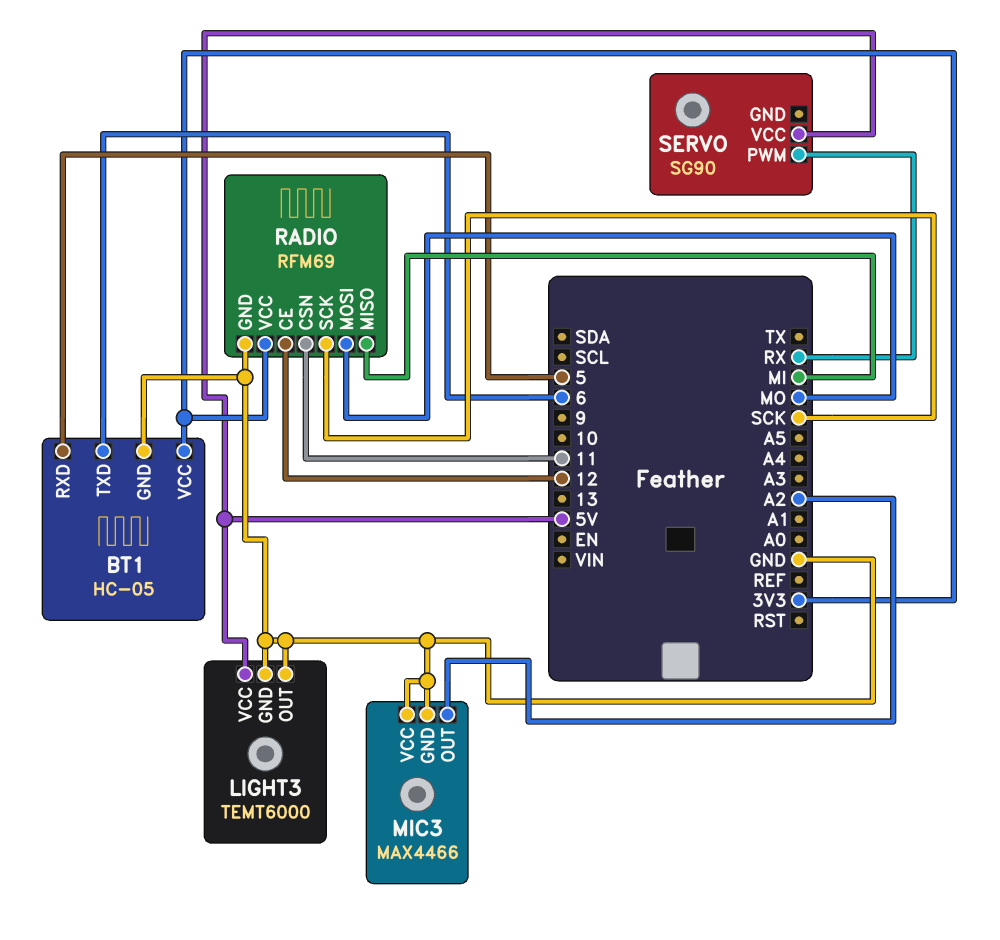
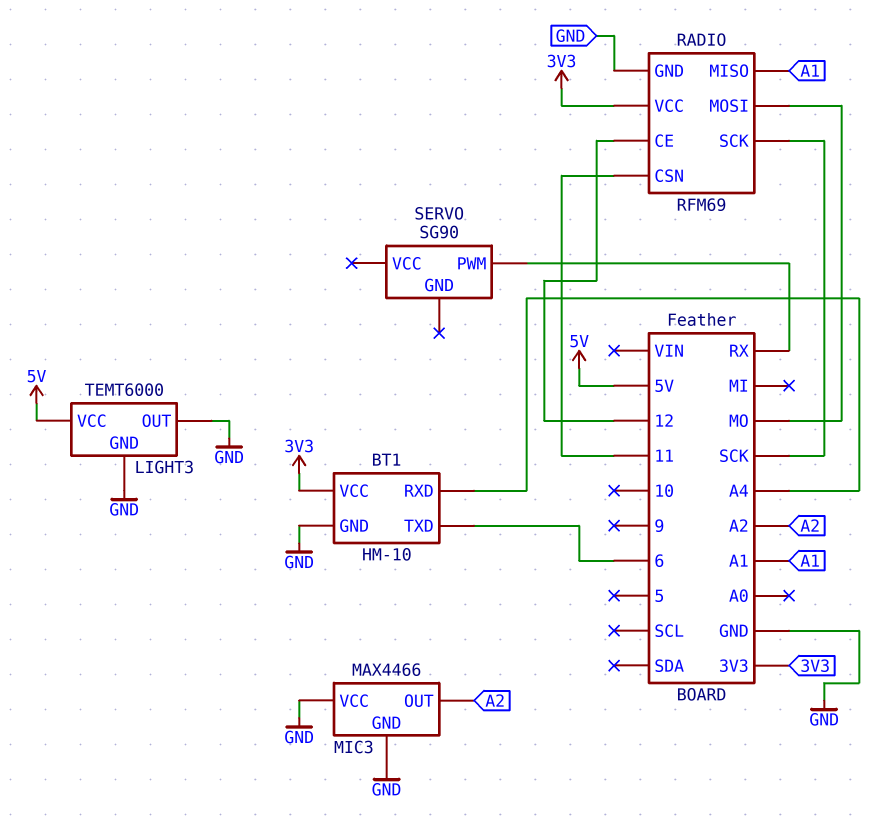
BT1: HC-05 -> HM-10
BT1 pin RXD: 5 -> A4
RADIO pin MISO: MI -> A1
SERVO pin VCC: 5V -> none

